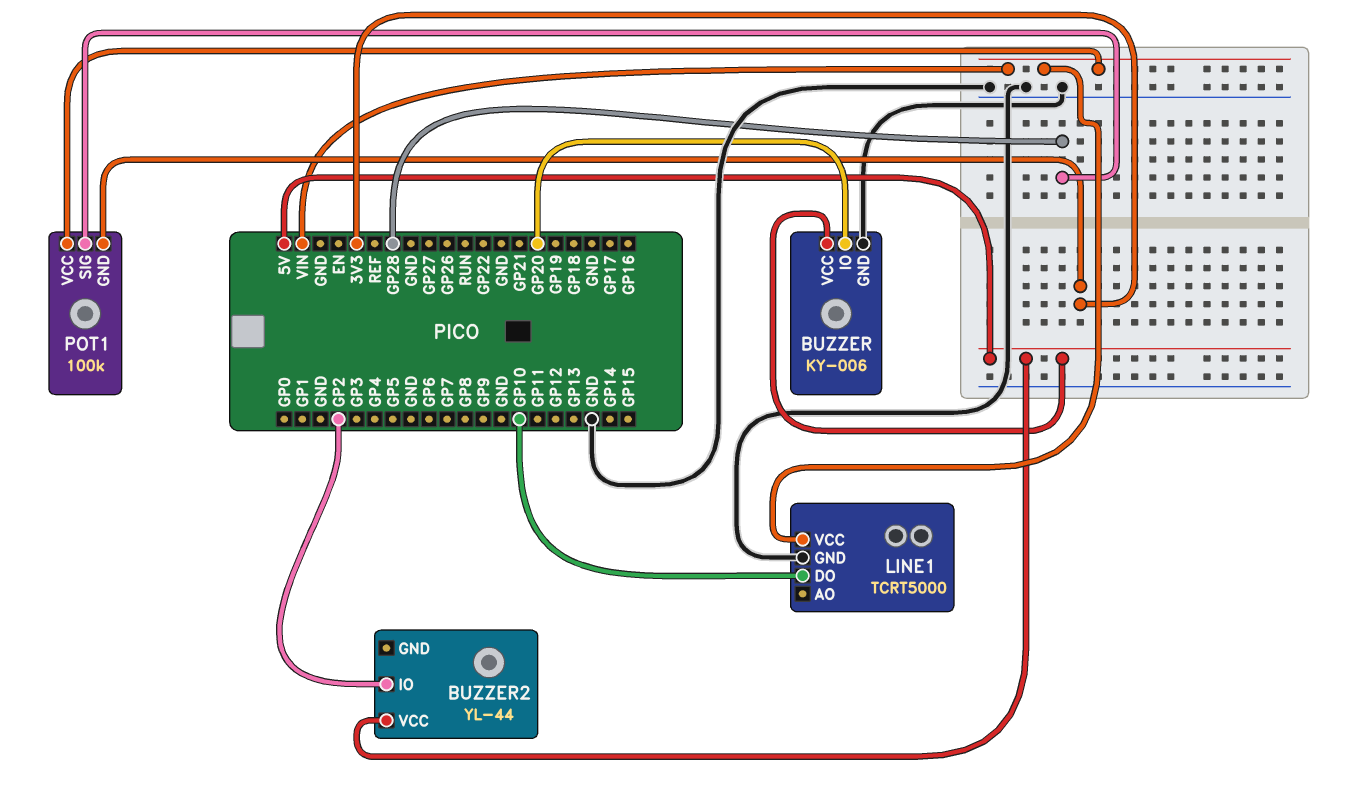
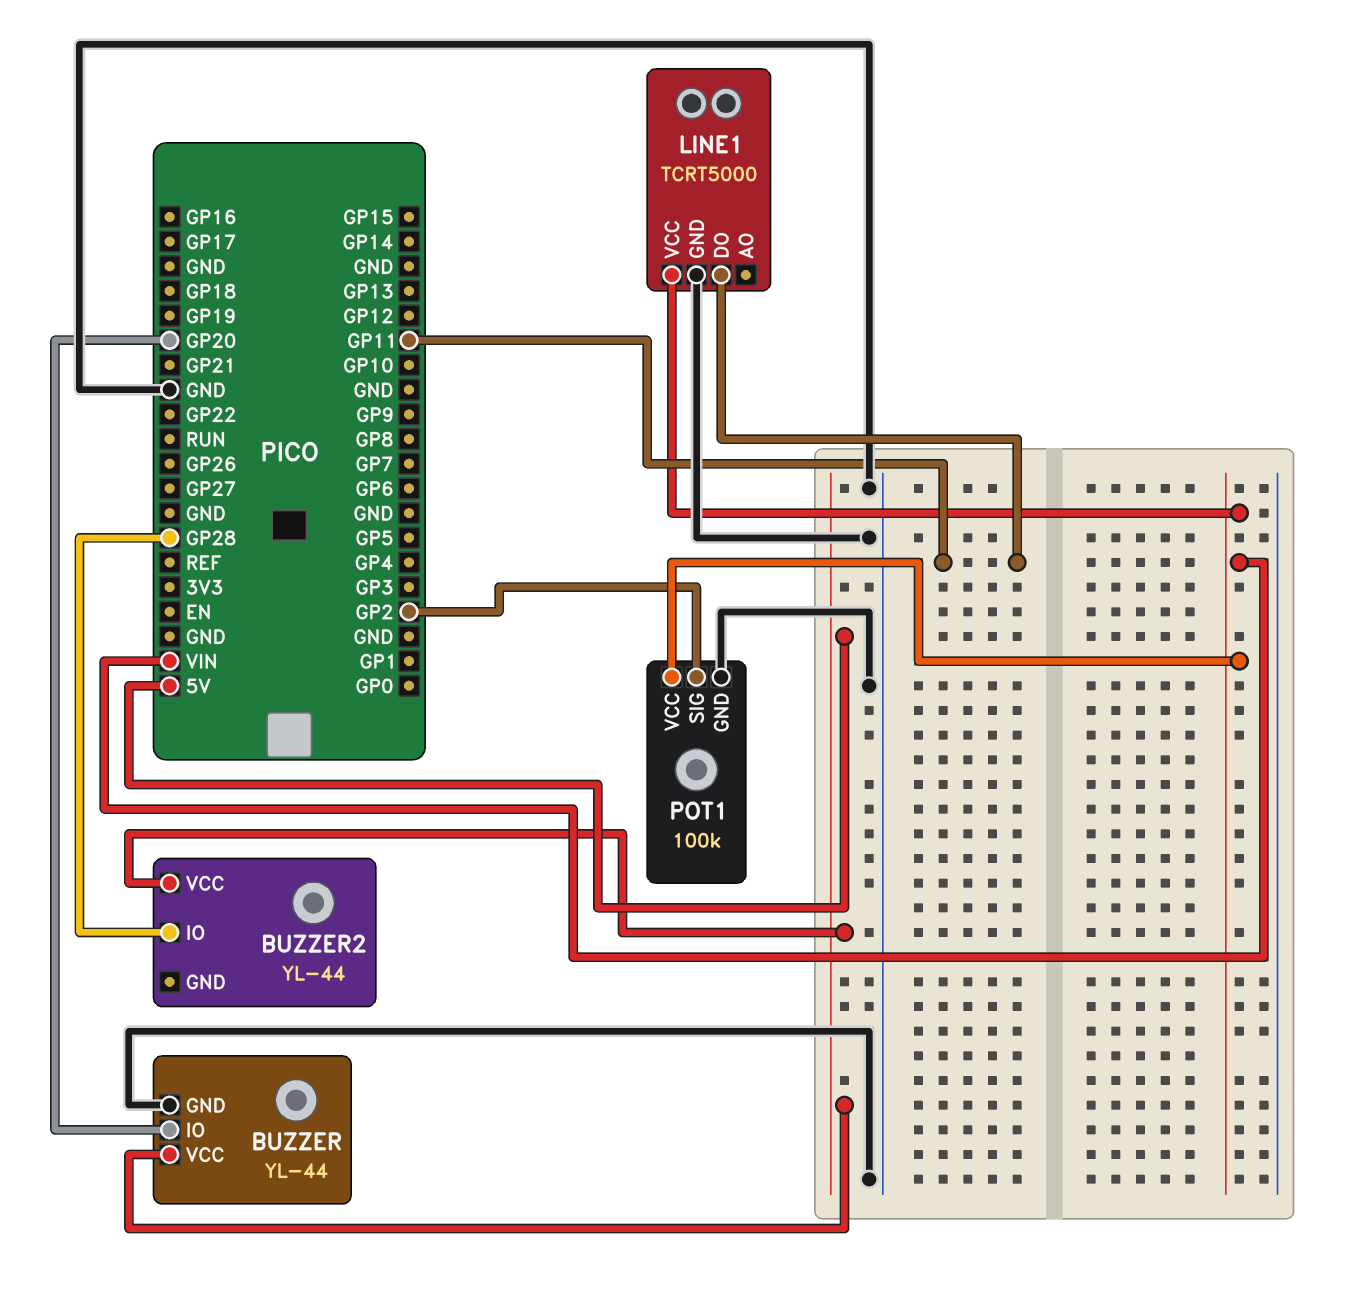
BUZZER: KY-006 -> YL-44
BUZZER2 pin IO: GP2 -> GP28
LINE1 pin DO: GP10 -> GP11
POT1 pin GND: 3V3 -> GND
POT1 pin SIG: GP28 -> GP2

